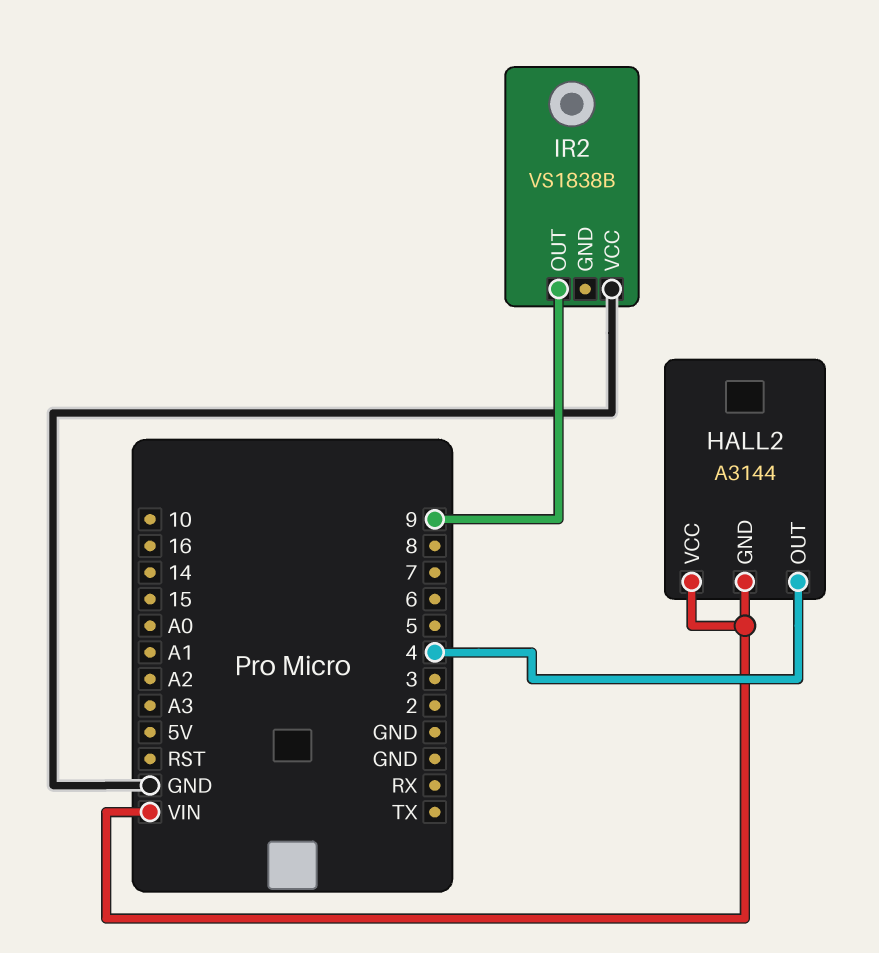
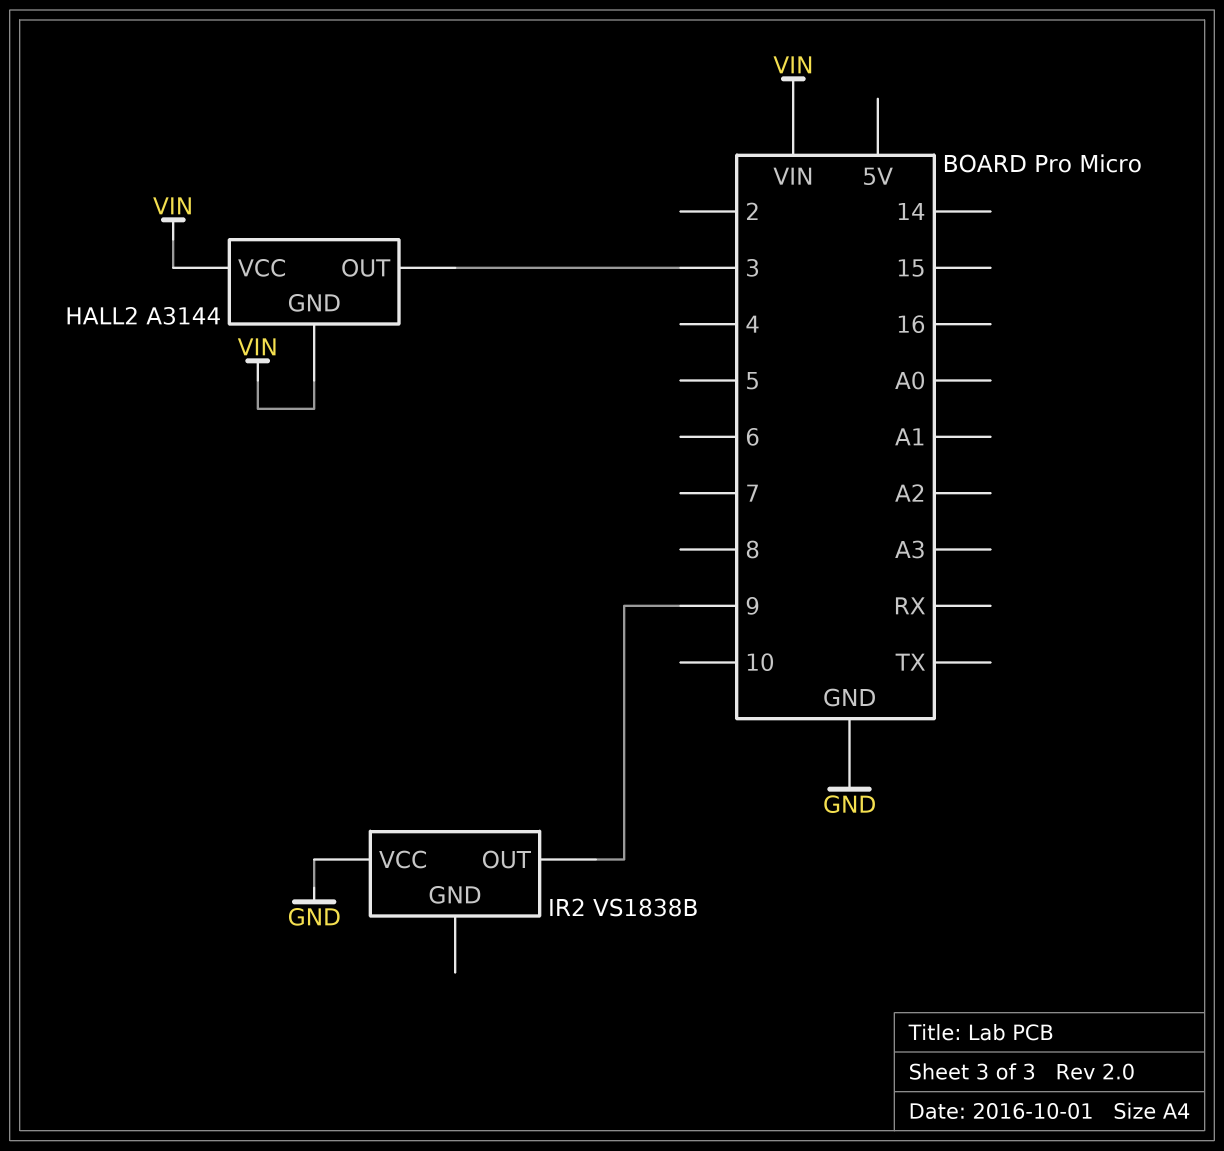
HALL2 pin OUT: 4 -> 3

